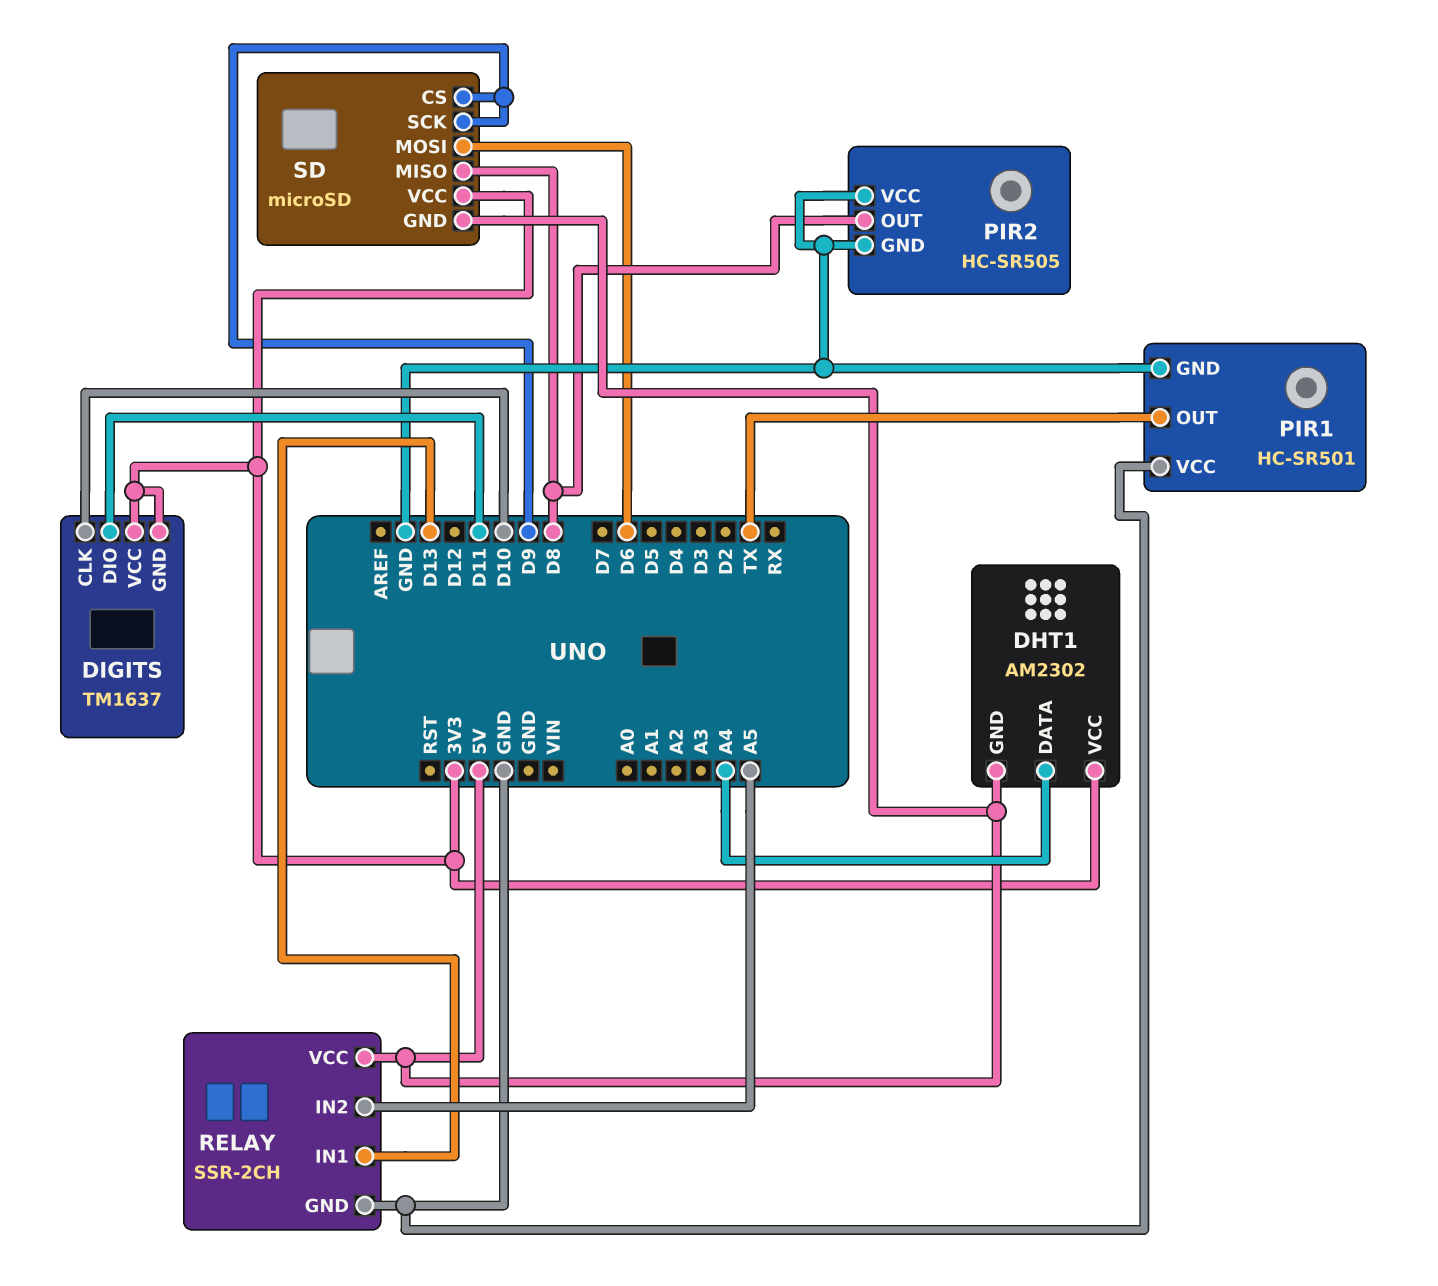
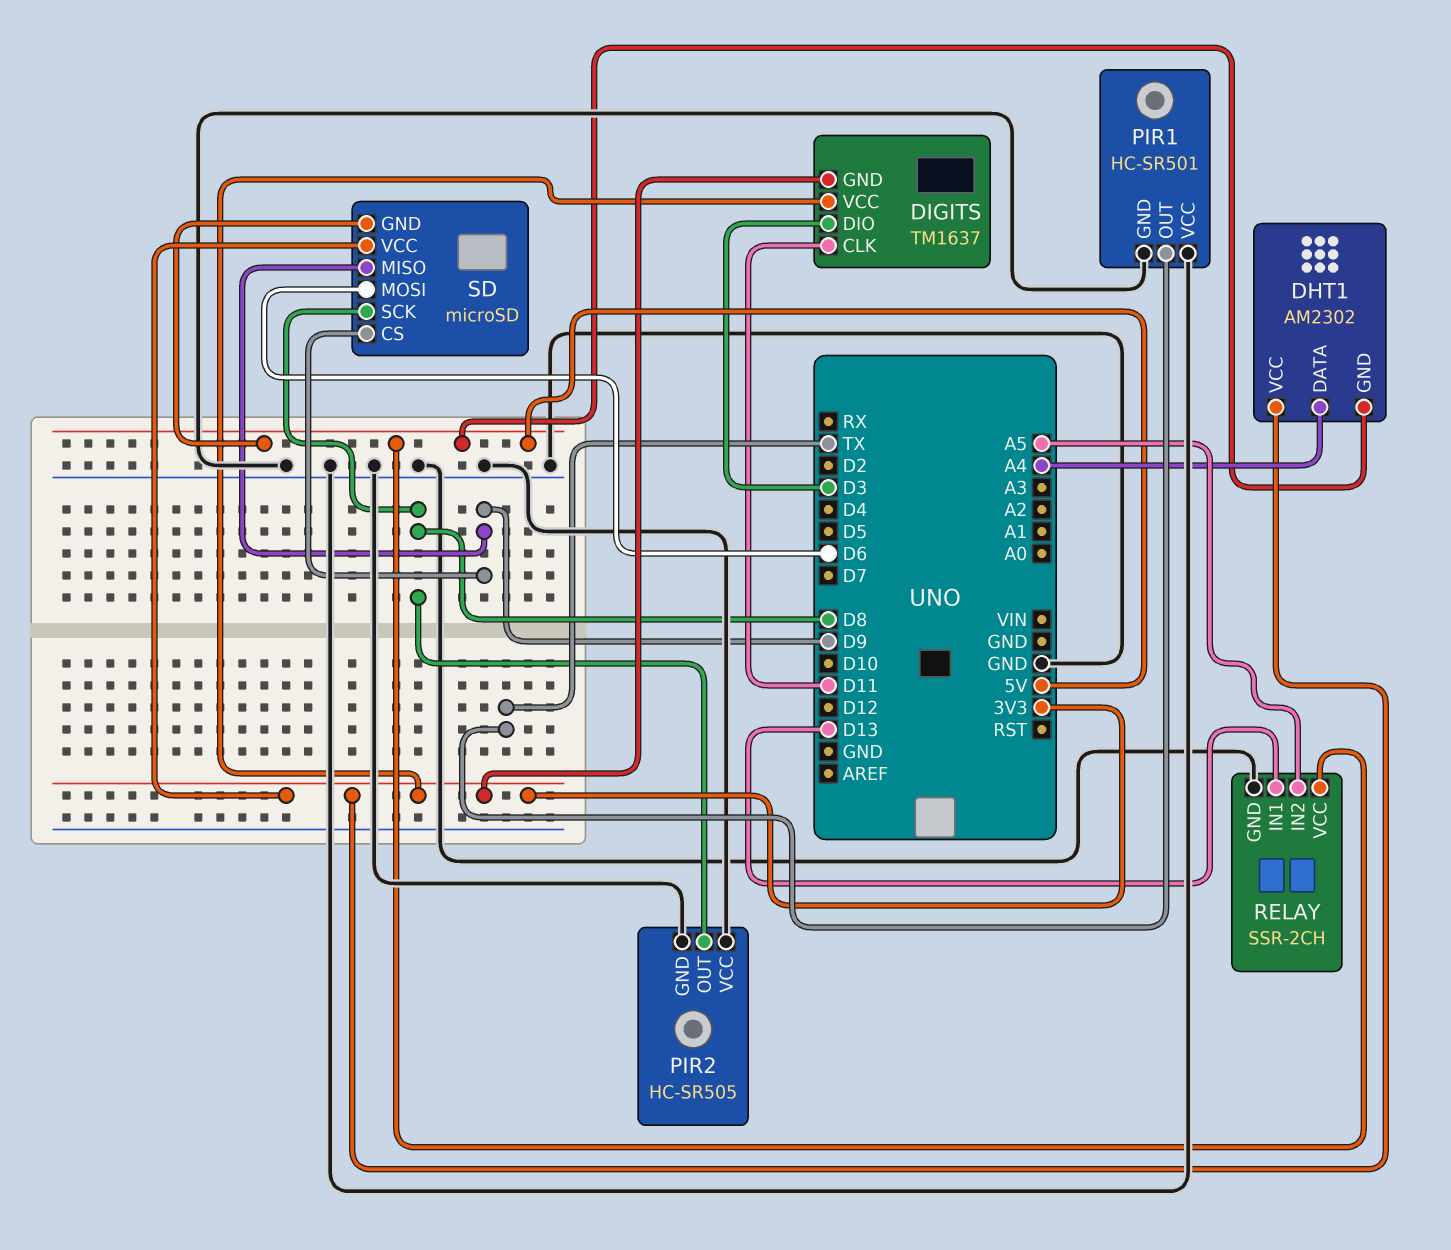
DIGITS pin CLK: D10 -> D11
DIGITS pin DIO: D11 -> D3
SD pin MISO: D8 -> D9
SD pin SCK: D9 -> D8

